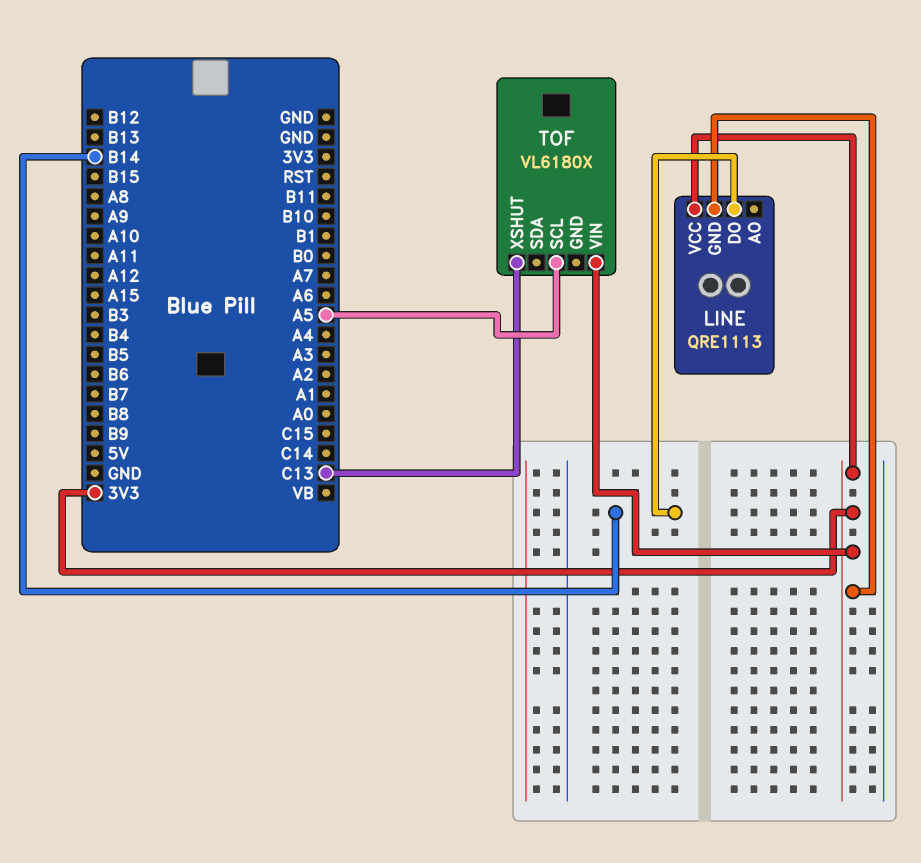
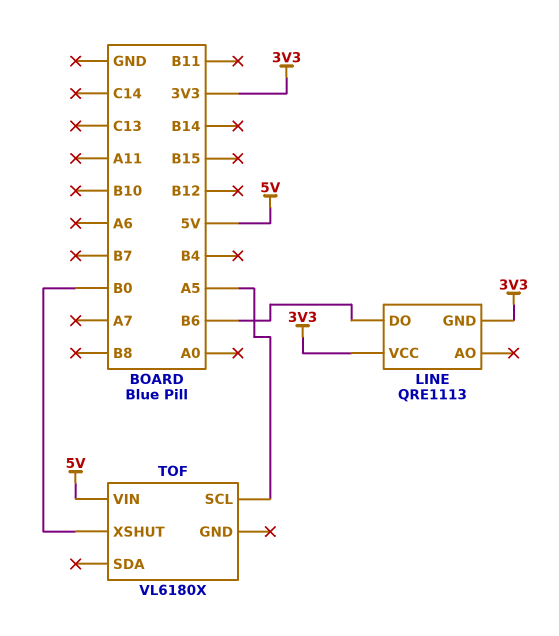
LINE pin DO: B14 -> B6
TOF pin VIN: 3V3 -> 5V
TOF pin XSHUT: C13 -> B0

